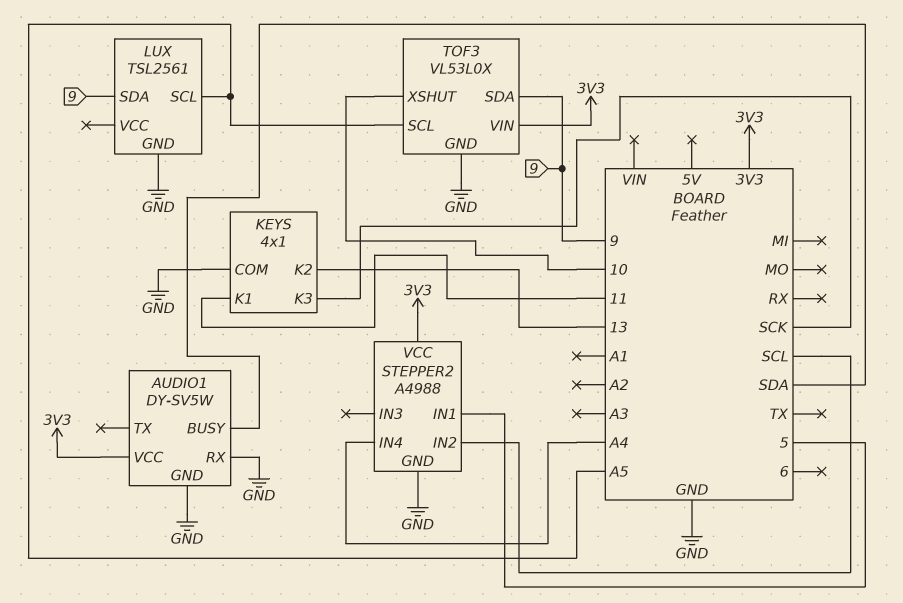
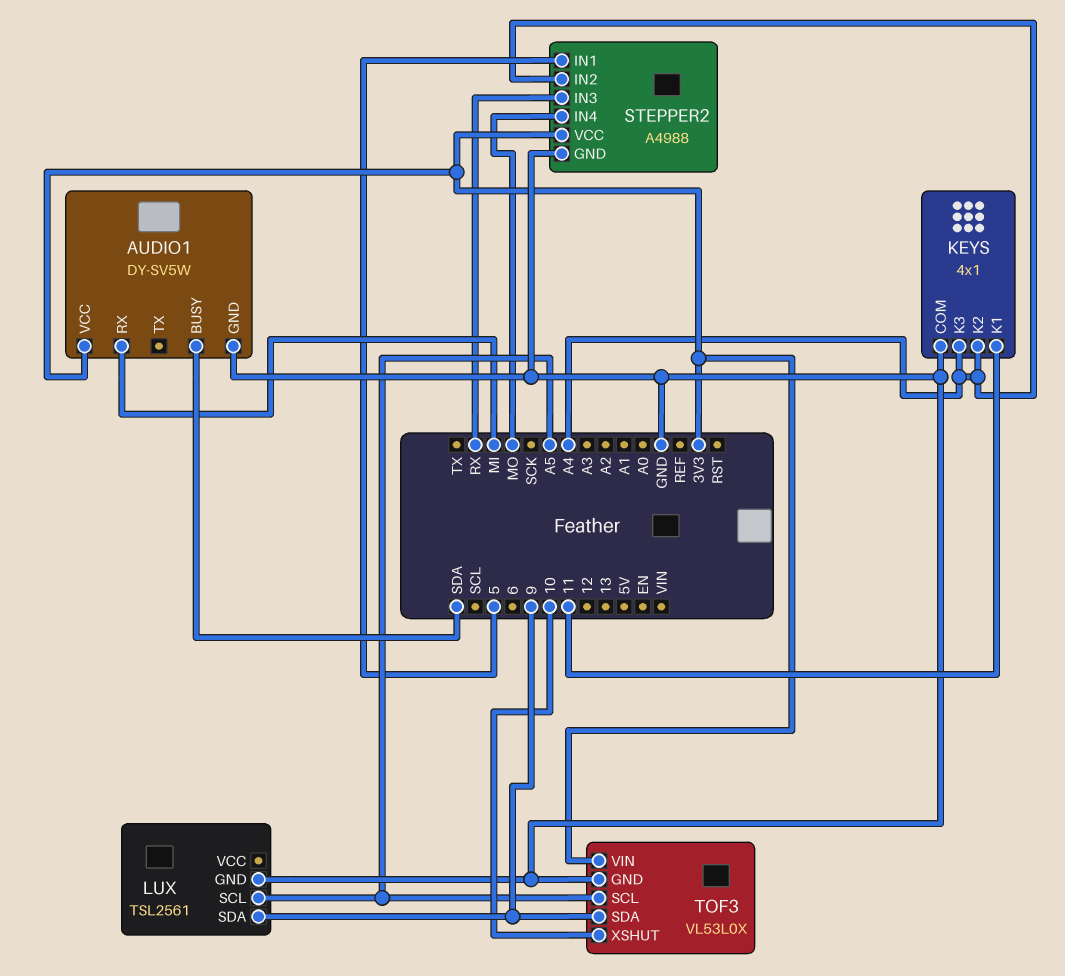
AUDIO1 pin RX: GND -> MI
KEYS pin K2: 13 -> A4
KEYS pin K3: SCK -> A4
STEPPER2 pin IN2: SCL -> A4
STEPPER2 pin IN3: none -> RX
STEPPER2 pin IN4: A4 -> MO

